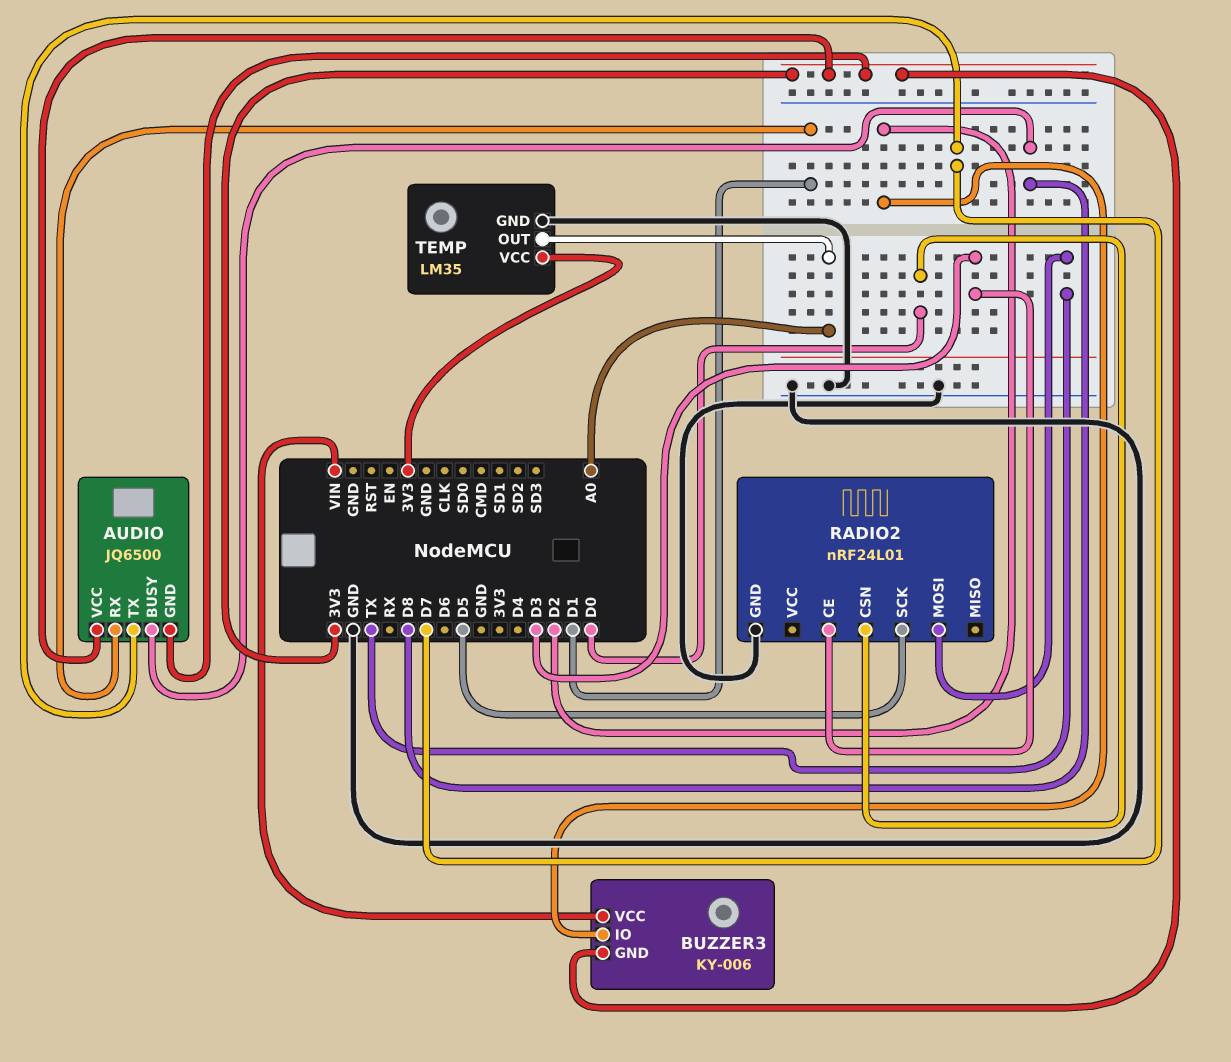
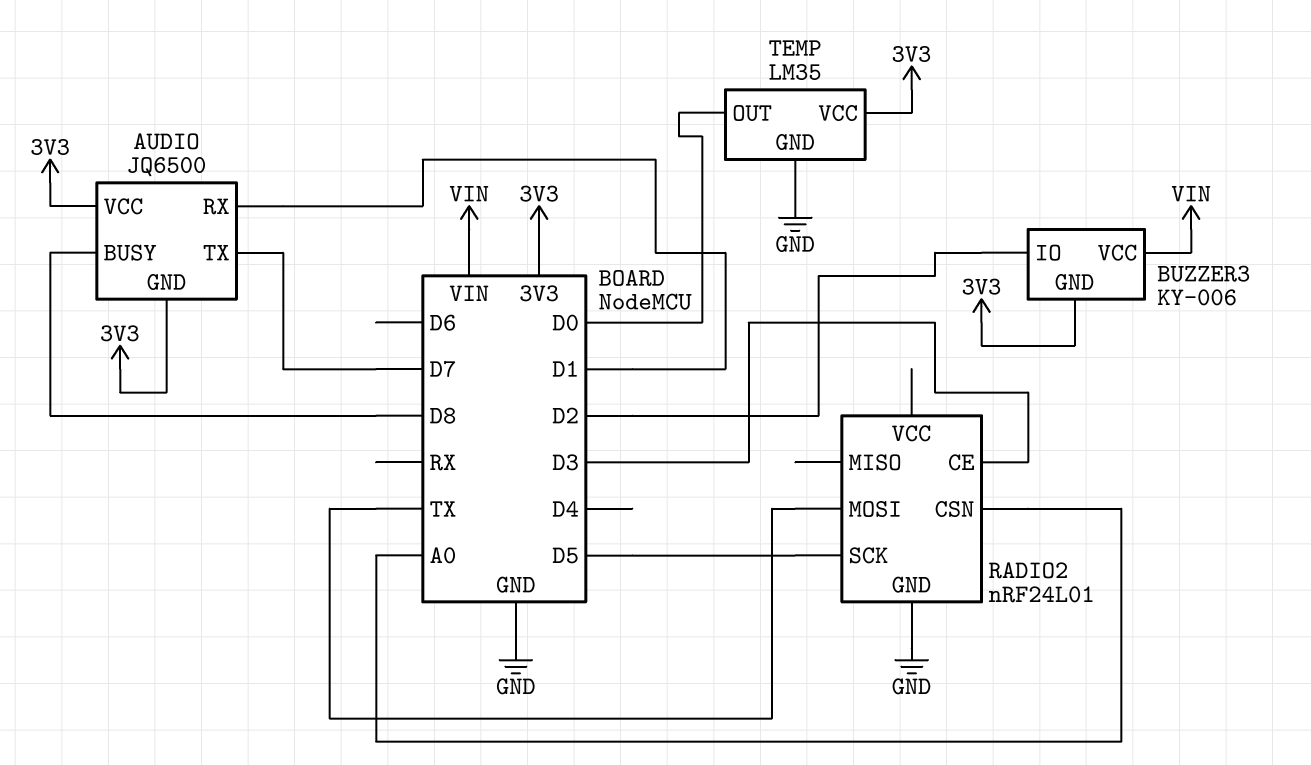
RADIO2 pin CSN: D0 -> A0
TEMP pin OUT: A0 -> D0

